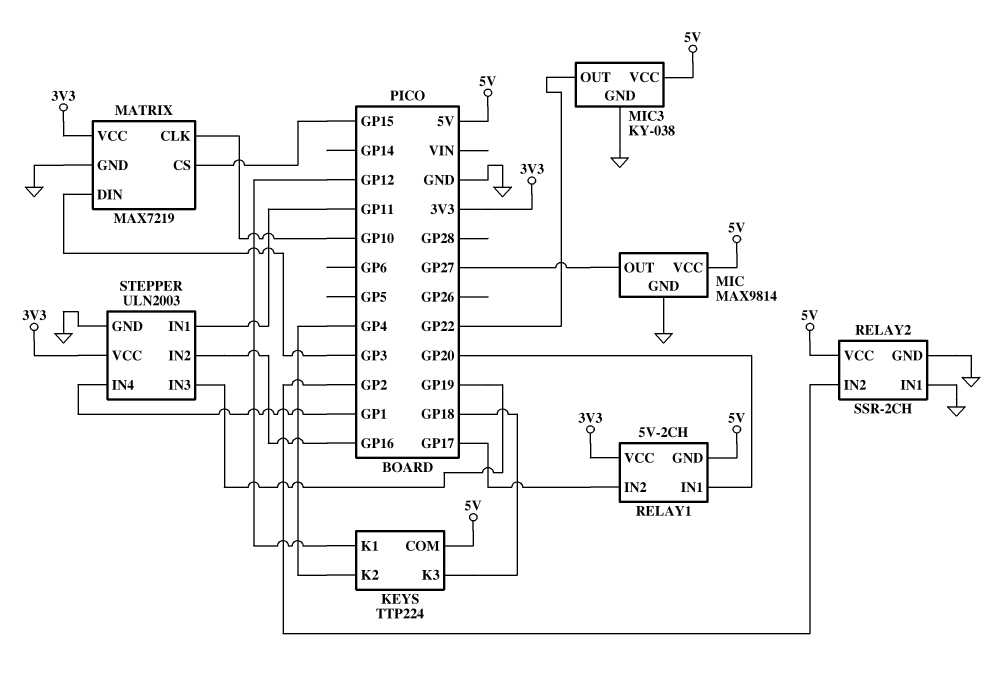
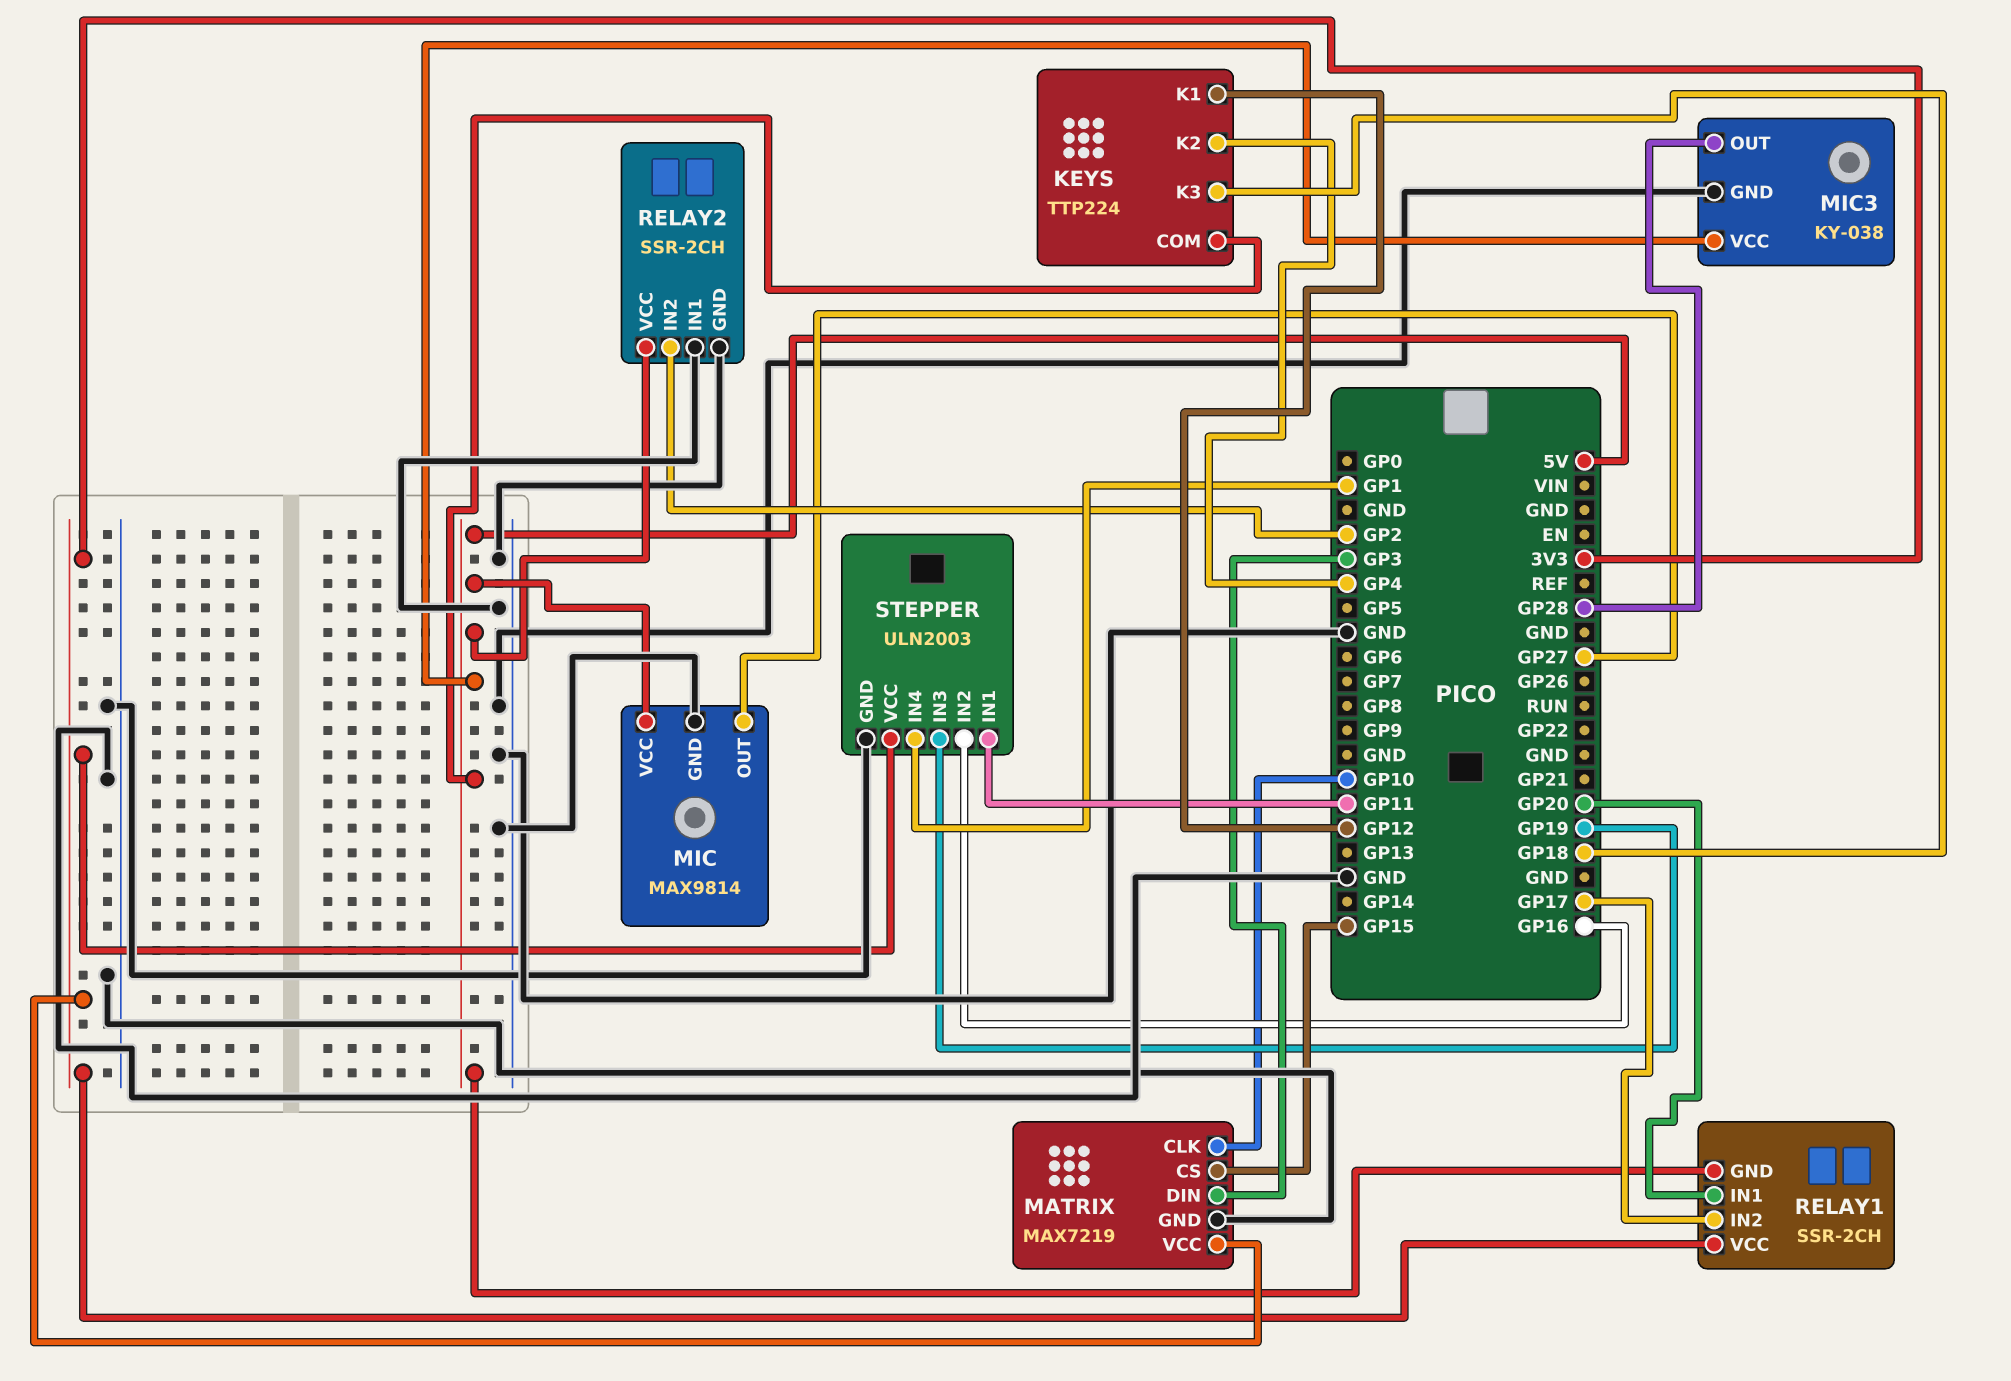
MIC3 pin OUT: GP22 -> GP28
RELAY1: 5V-2CH -> SSR-2CH

